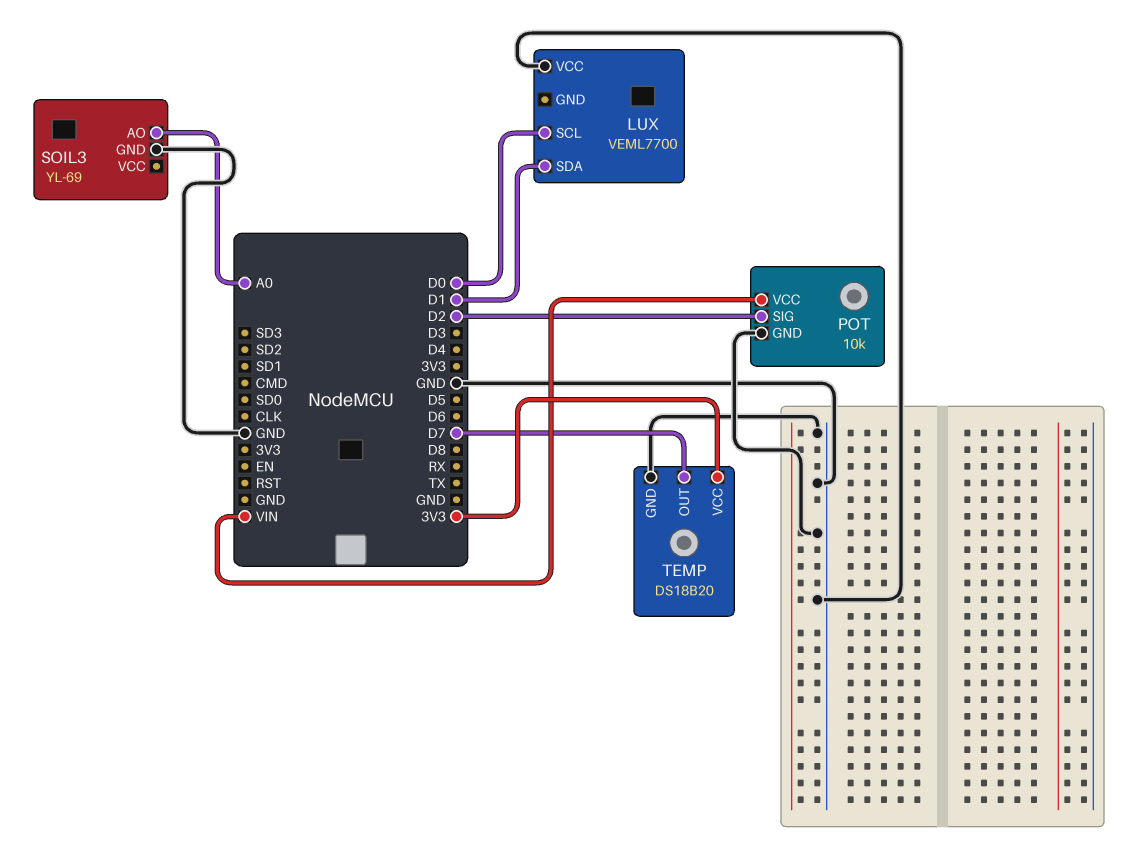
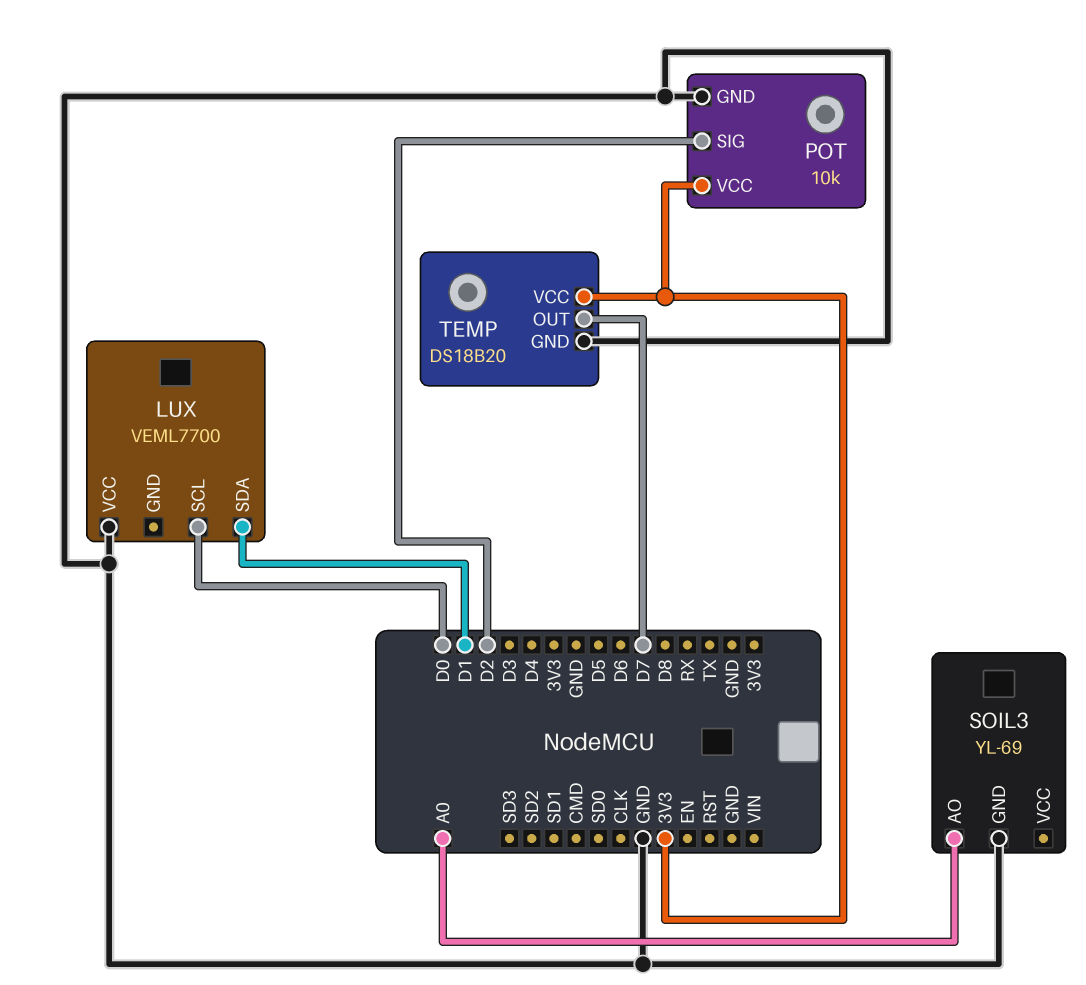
POT pin VCC: VIN -> 3V3

